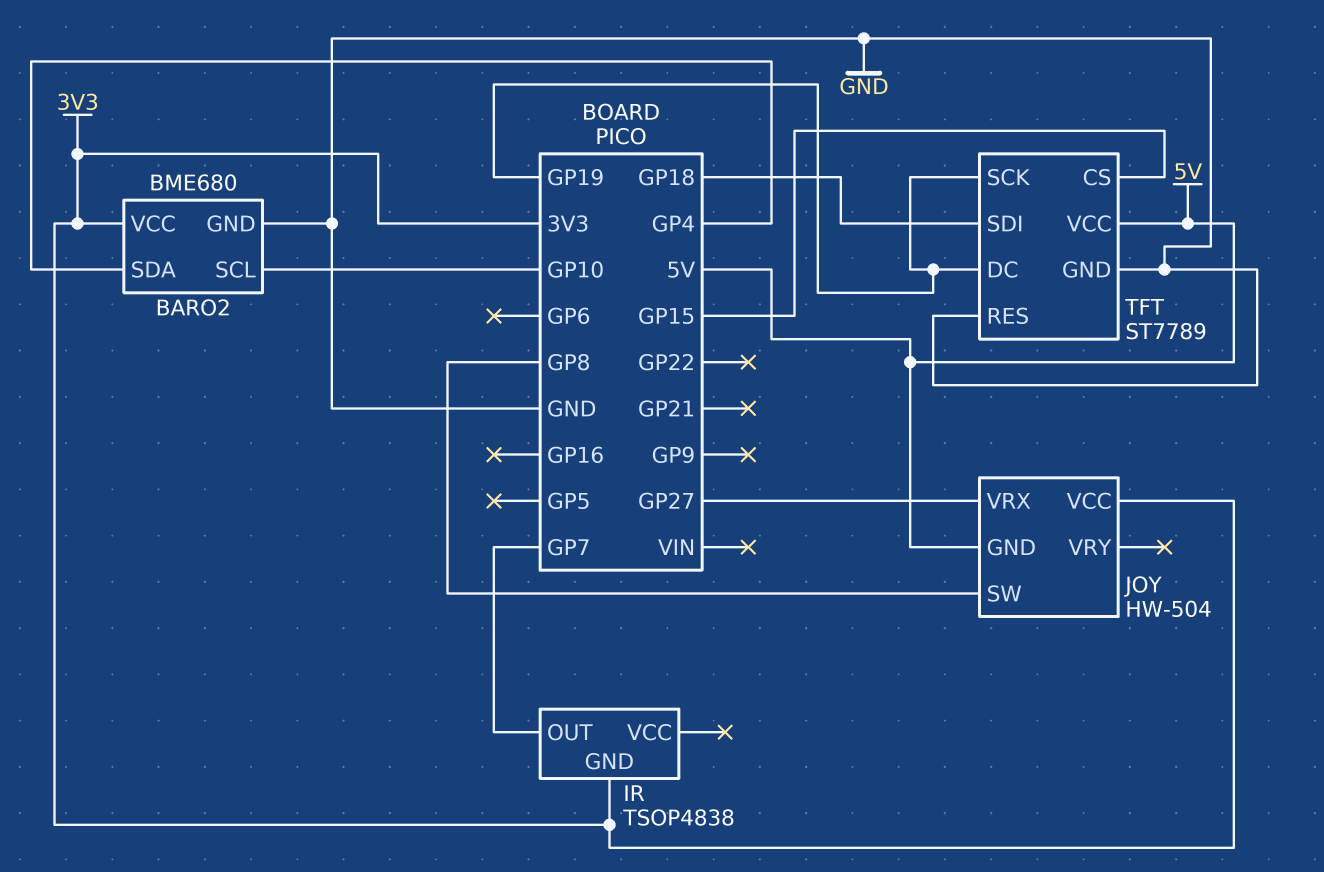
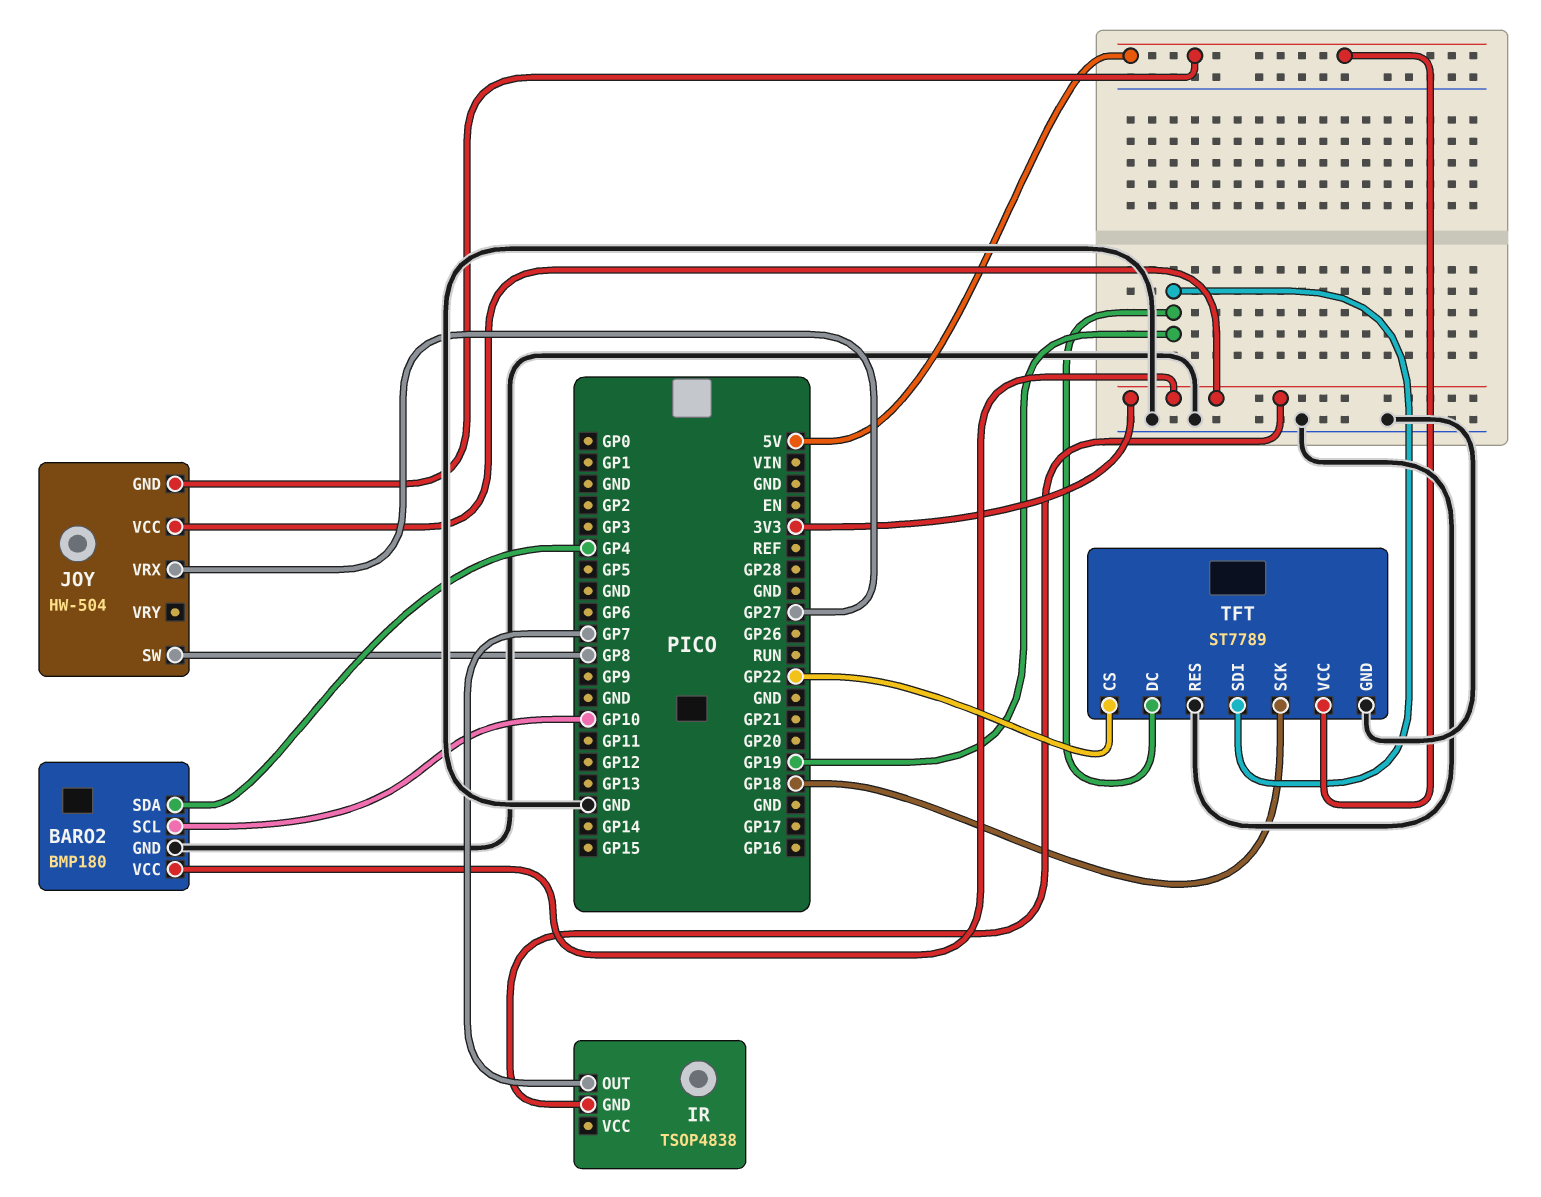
BARO2: BME680 -> BMP180
TFT pin CS: GP15 -> GP22
TFT pin SCK: GP19 -> GP18
TFT pin SDI: GP18 -> GP19

